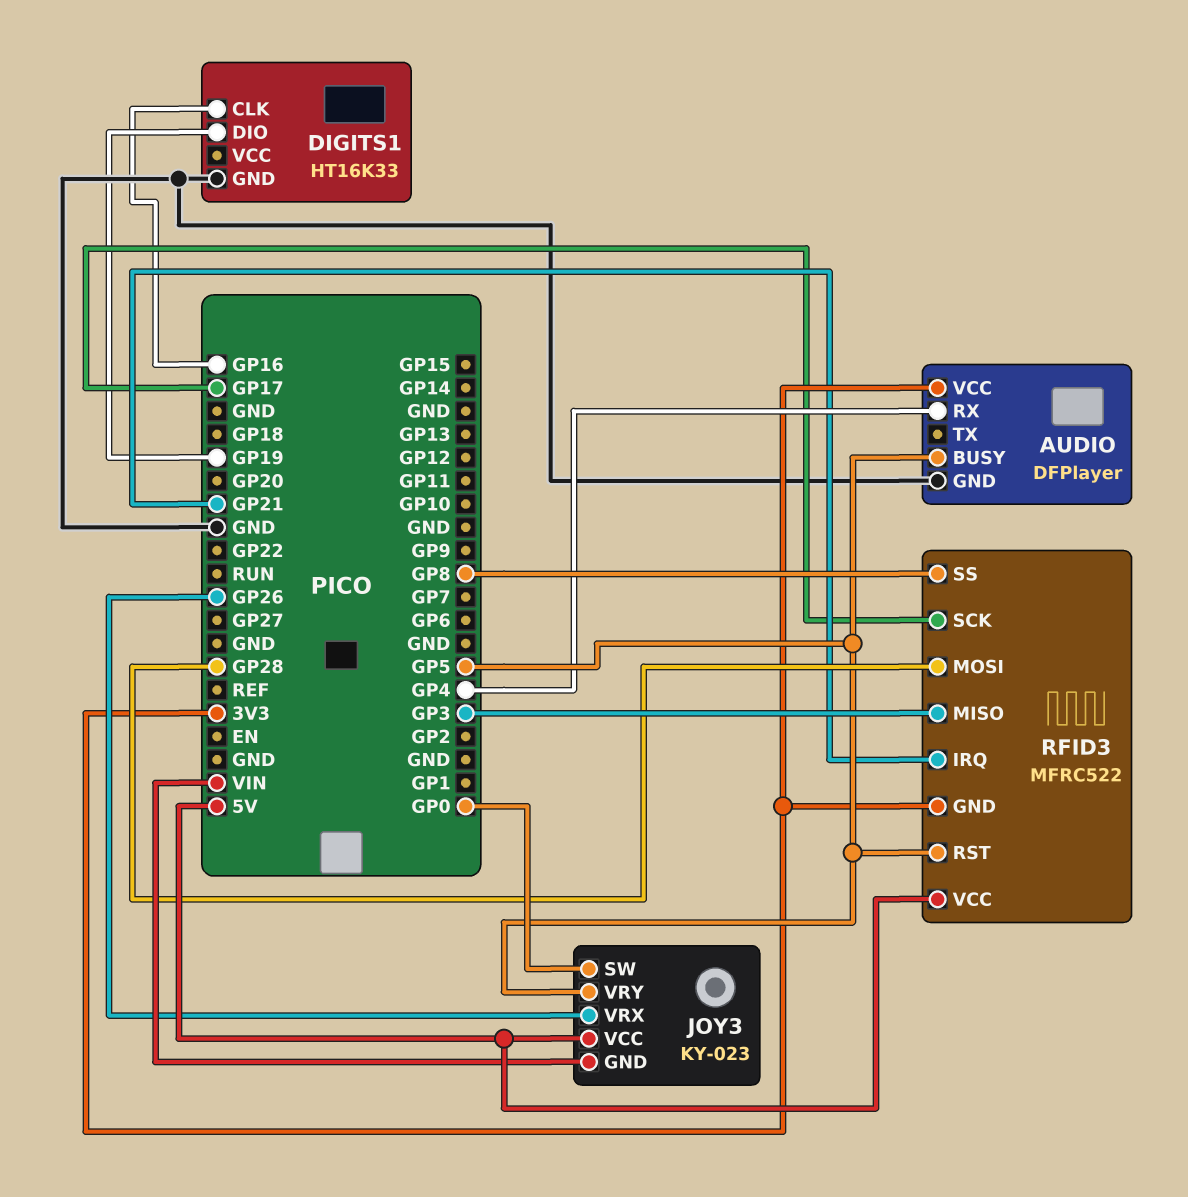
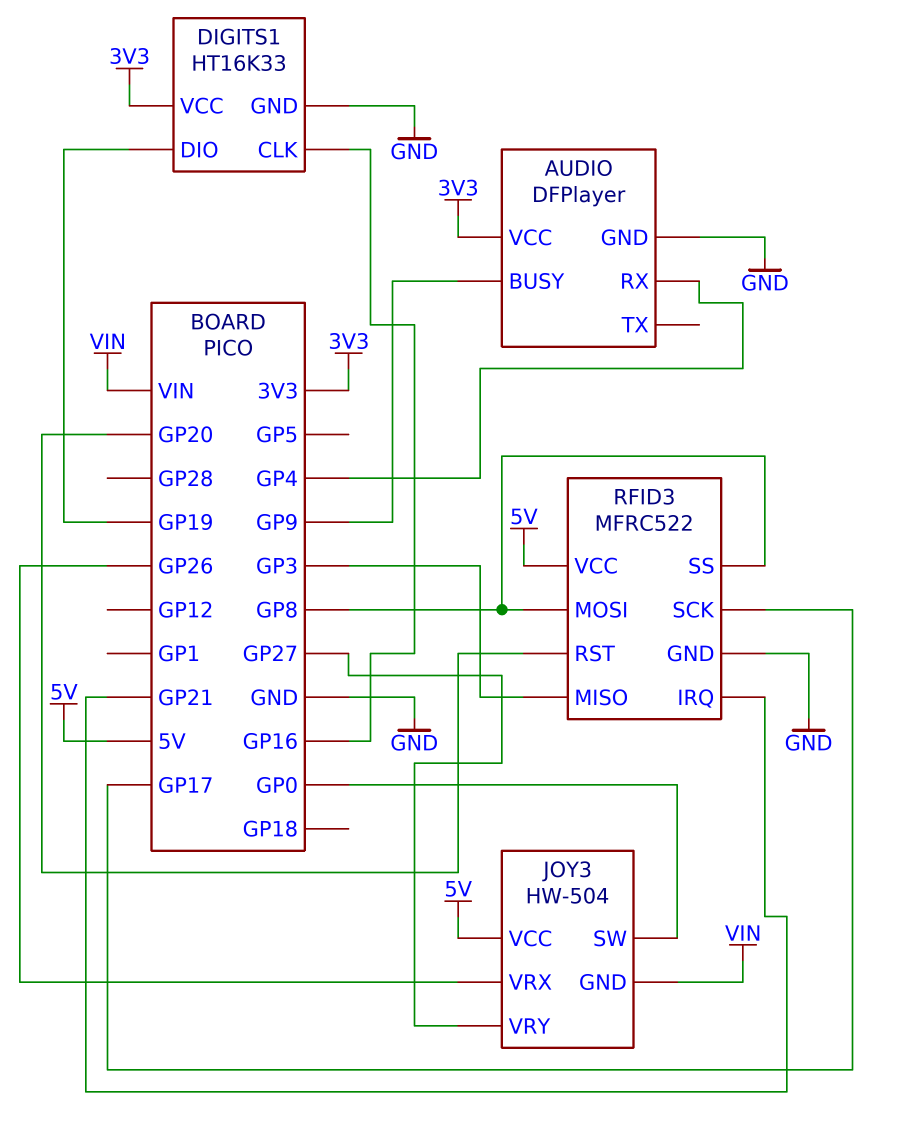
AUDIO pin BUSY: GP5 -> GP9
DIGITS1 pin VCC: none -> 3V3
JOY3: KY-023 -> HW-504
JOY3 pin VRY: GP5 -> GP27
RFID3 pin GND: 3V3 -> GND
RFID3 pin MOSI: GP28 -> GP8
RFID3 pin RST: GP5 -> GP20

